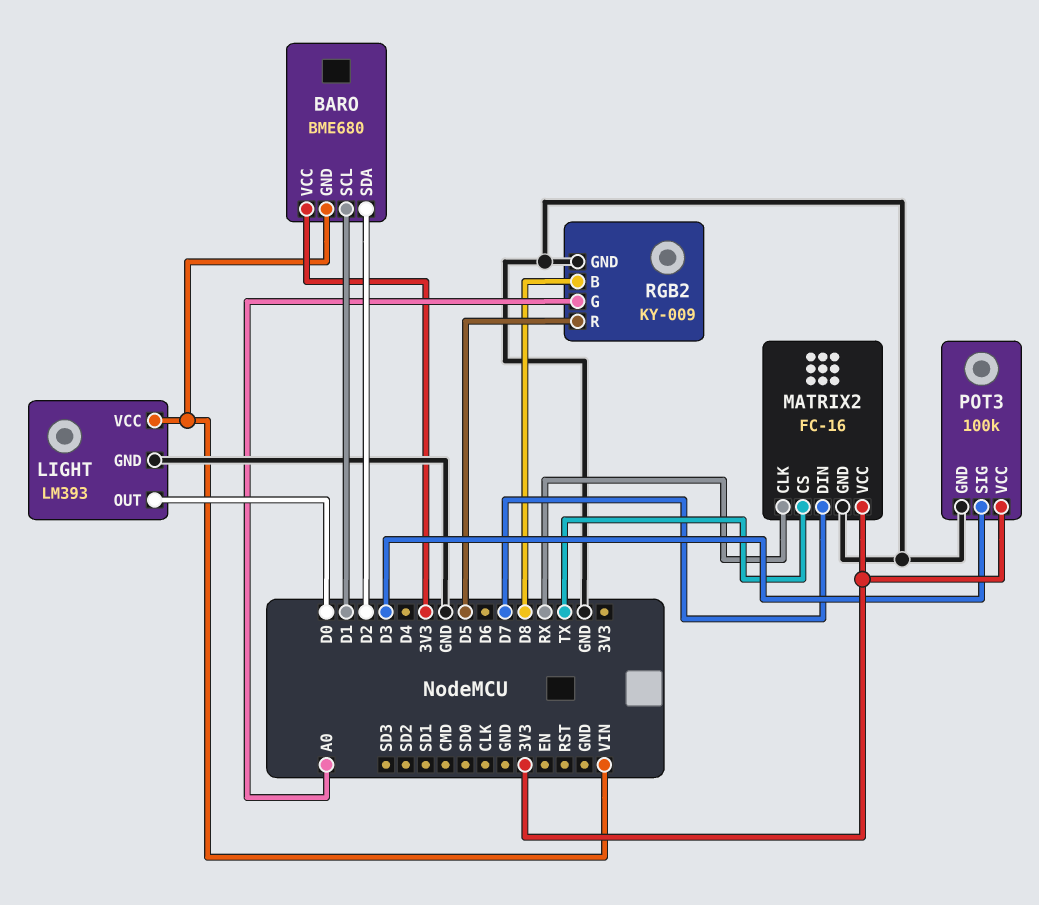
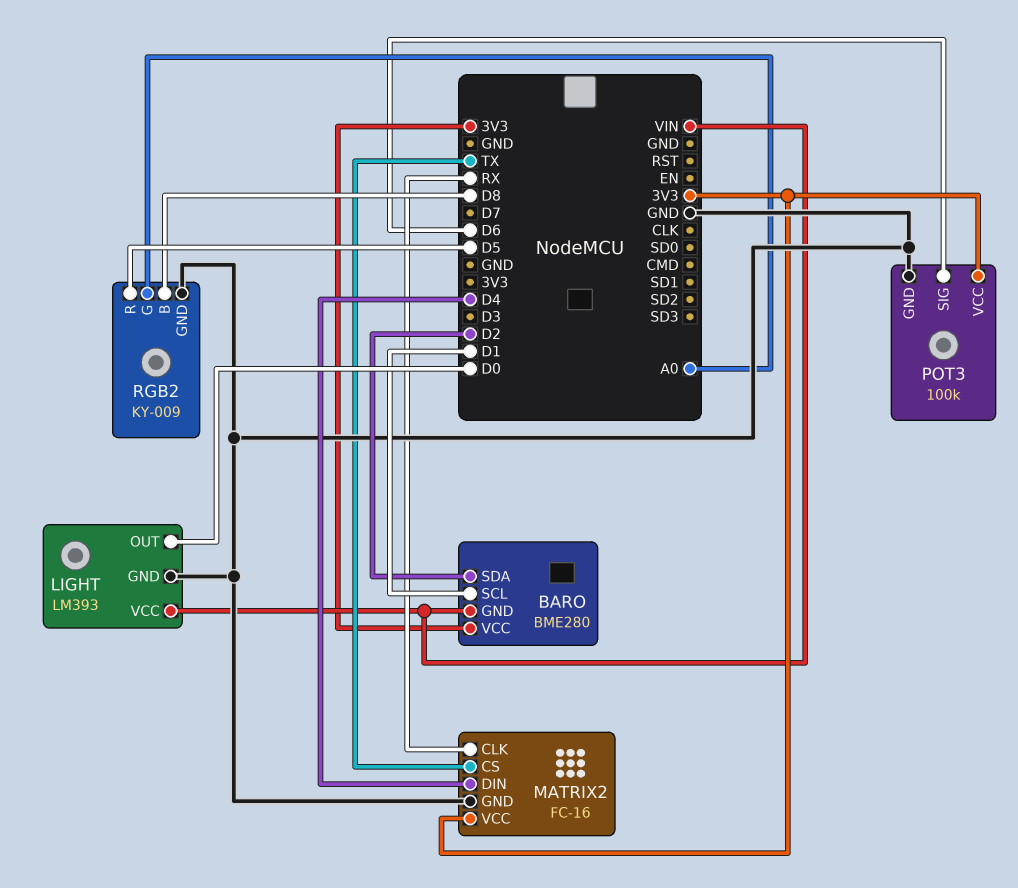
BARO: BME680 -> BME280
MATRIX2 pin DIN: D7 -> D4
POT3 pin SIG: D3 -> D6

